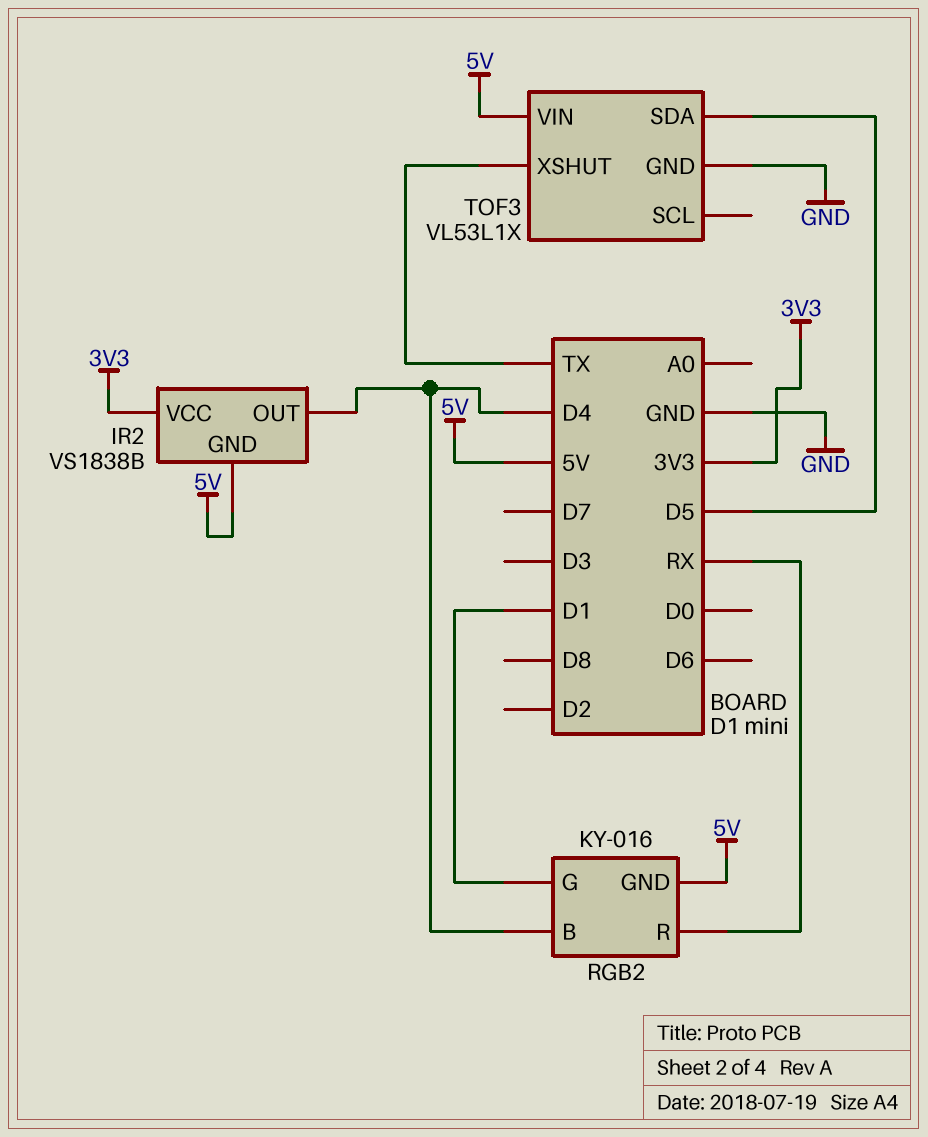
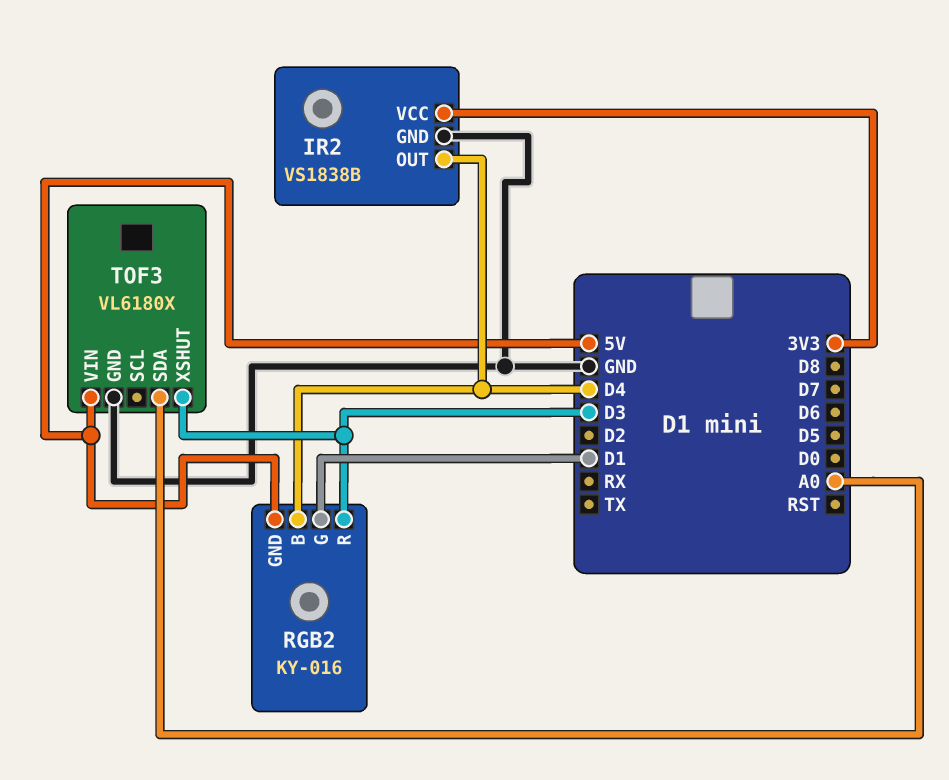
IR2 pin GND: 5V -> GND
RGB2 pin R: RX -> D3
TOF3: VL53L1X -> VL6180X
TOF3 pin SDA: D5 -> A0
TOF3 pin XSHUT: TX -> D3

